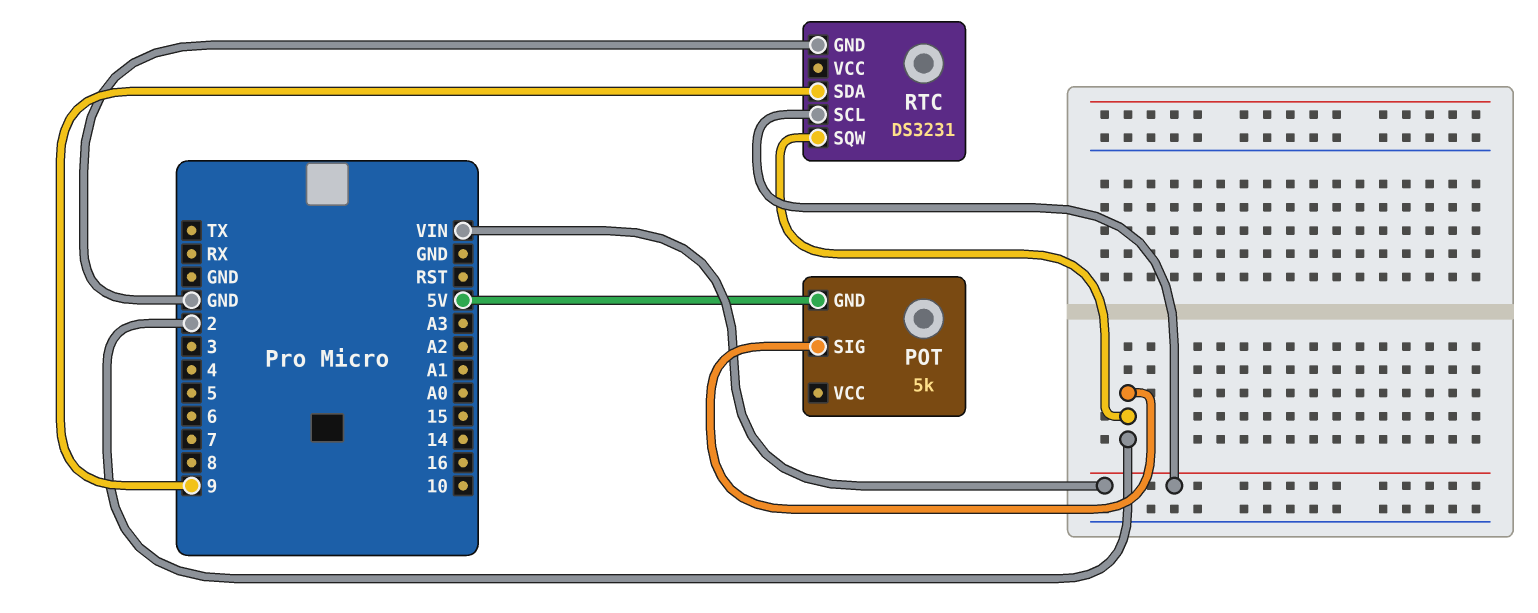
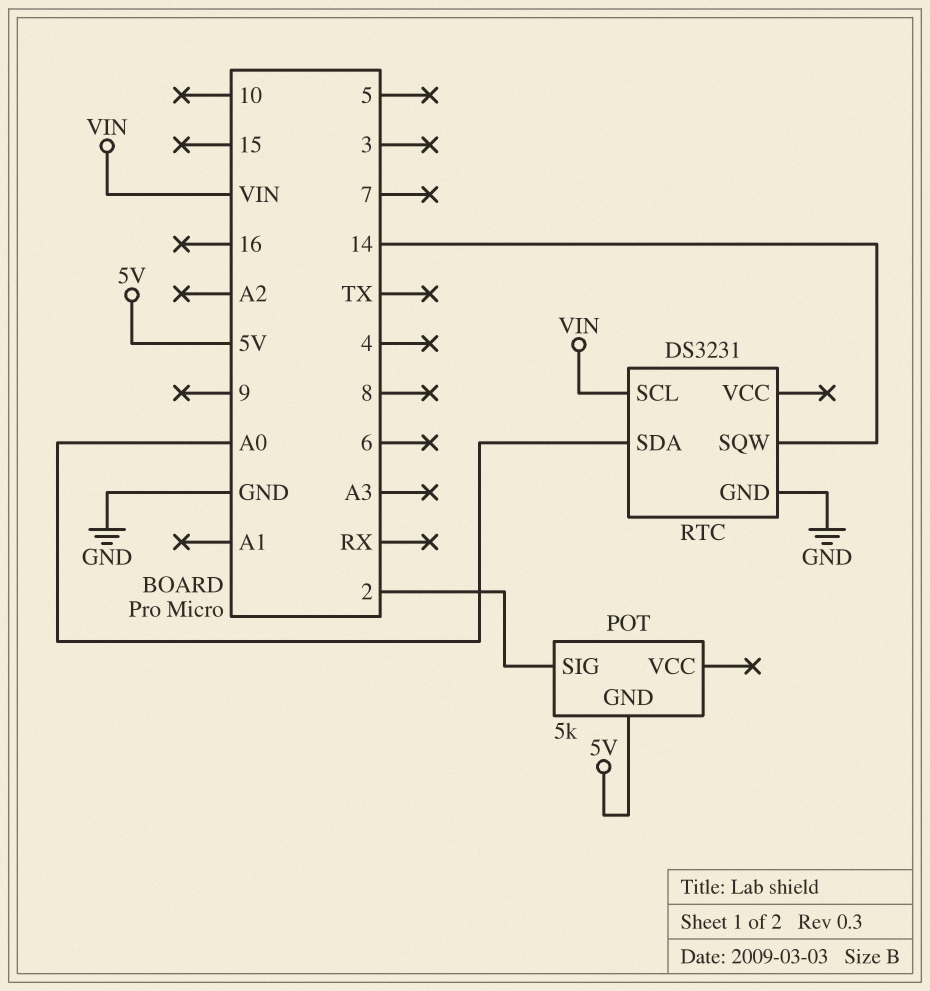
RTC pin SDA: 9 -> A0
RTC pin SQW: 2 -> 14

